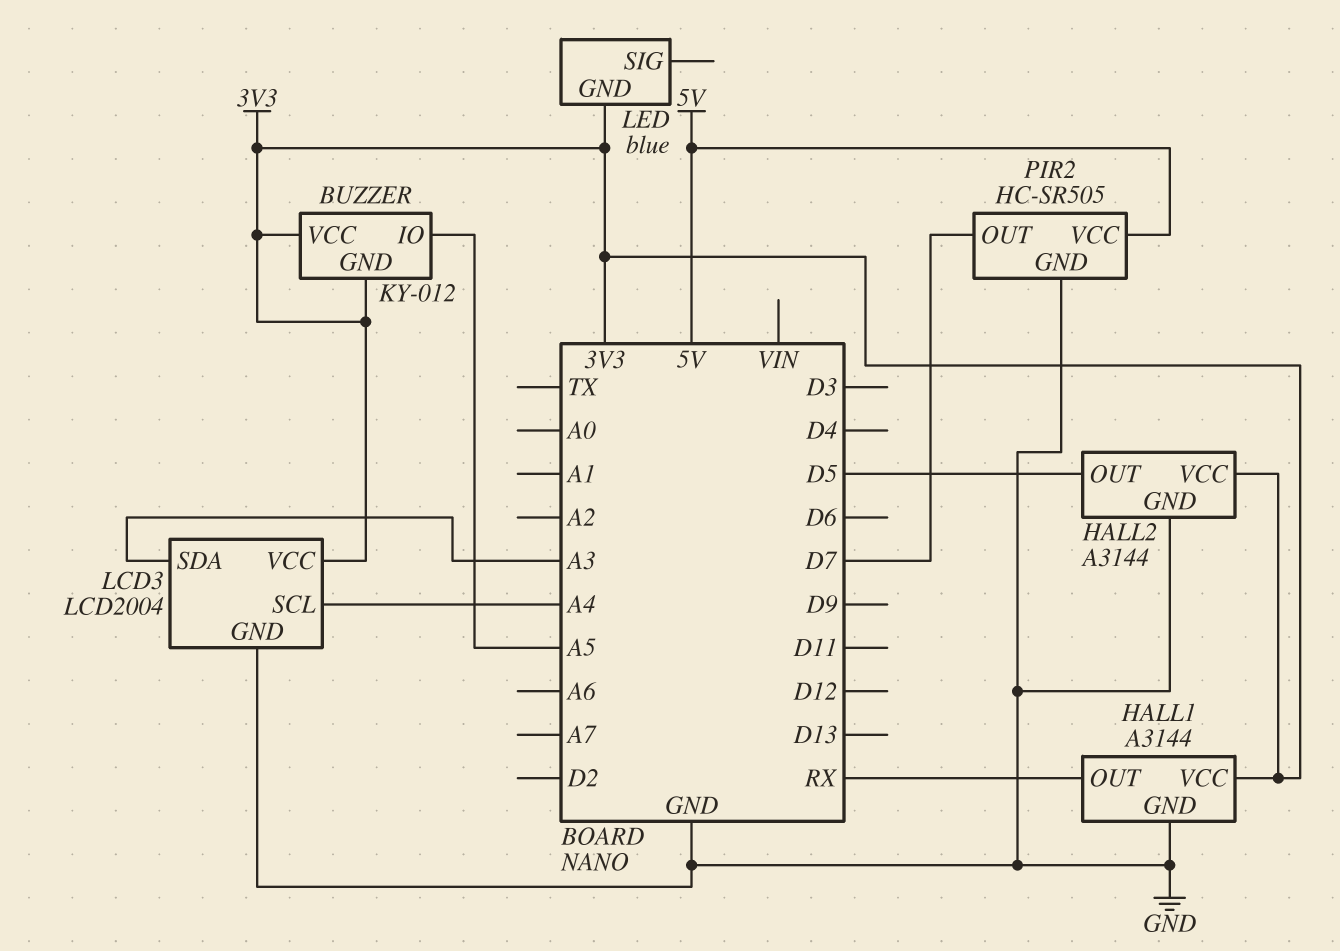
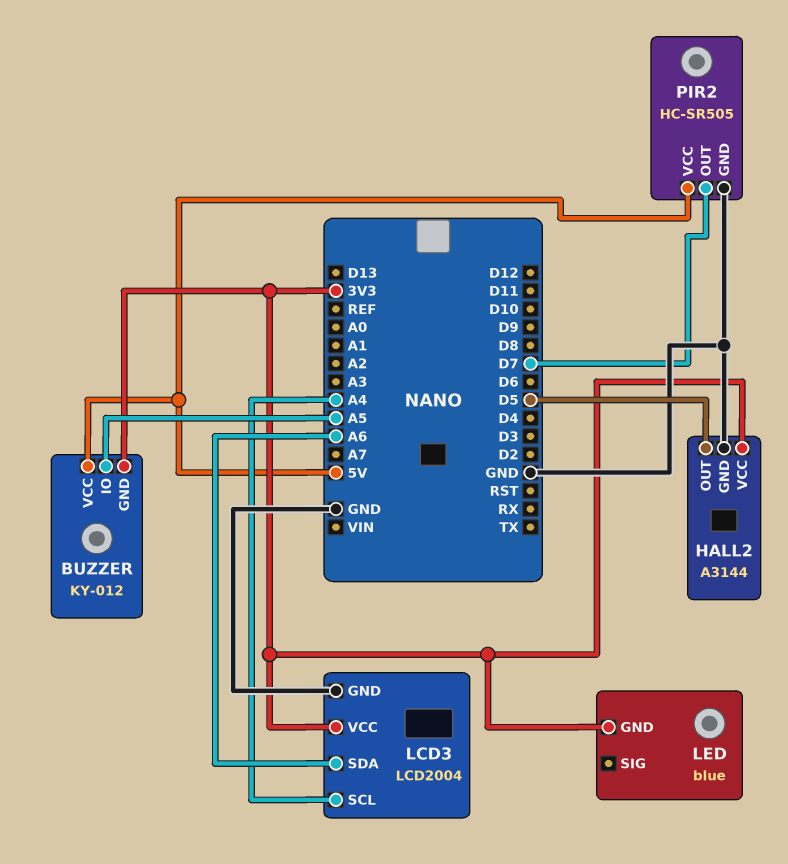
BUZZER pin VCC: 3V3 -> 5V
HALL1: A3144 -> none
HALL1 pin GND: GND -> none
HALL1 pin OUT: RX -> none
HALL1 pin VCC: 3V3 -> none
LCD3 pin SDA: A3 -> A6

